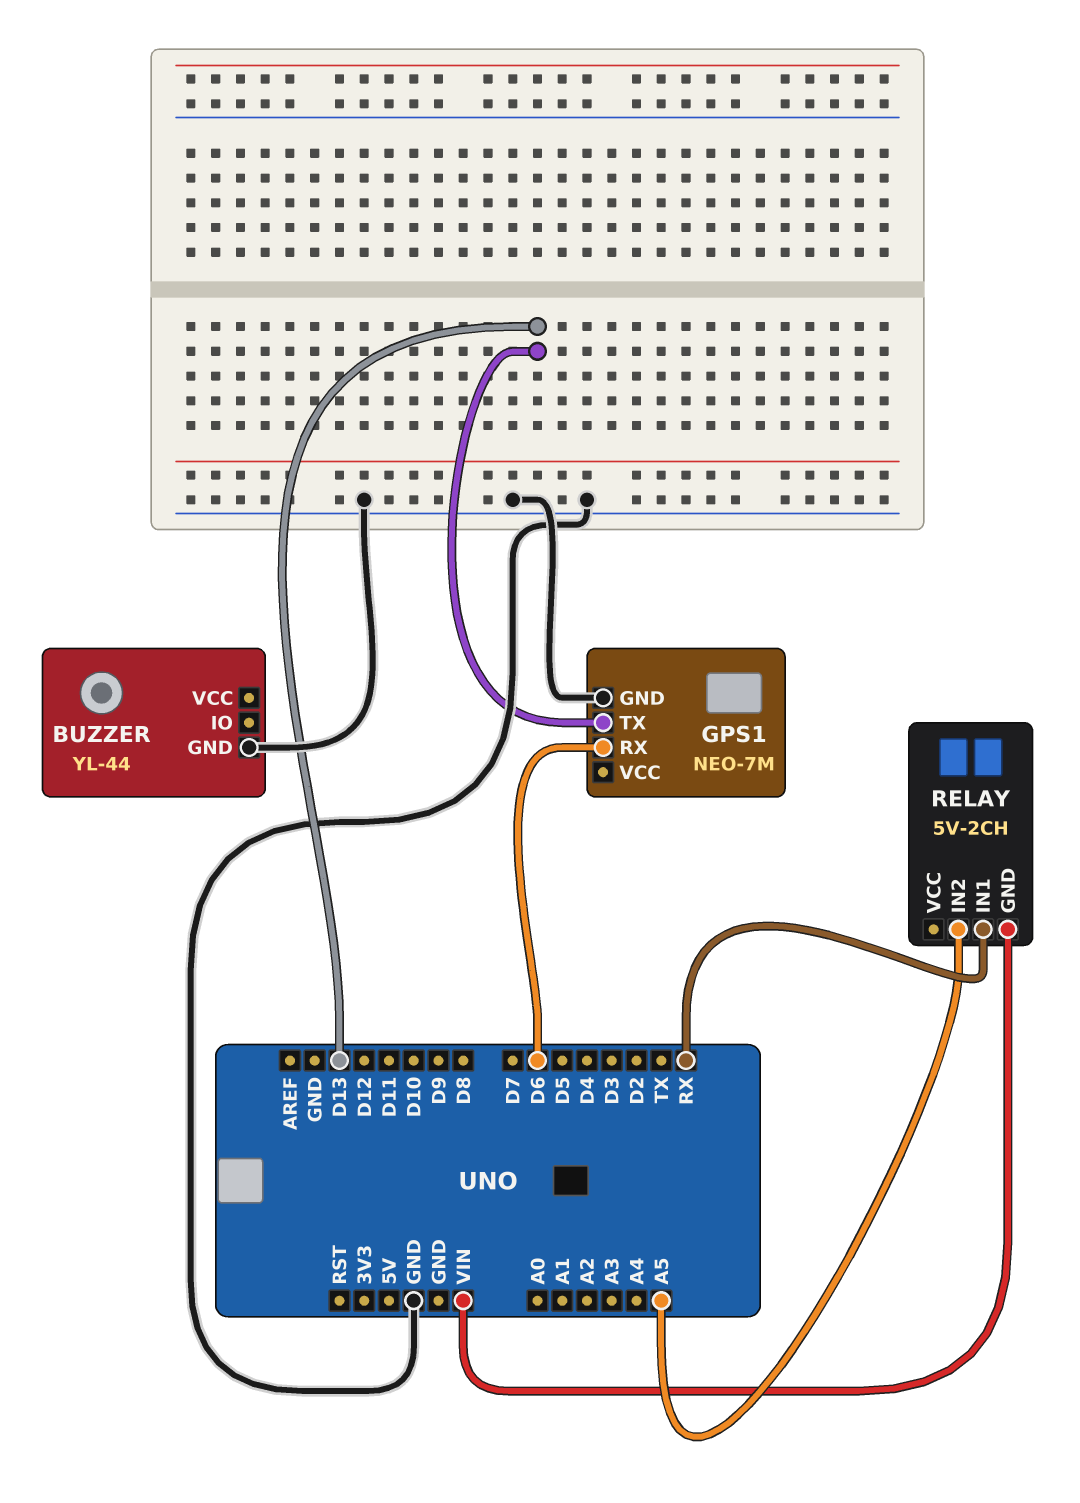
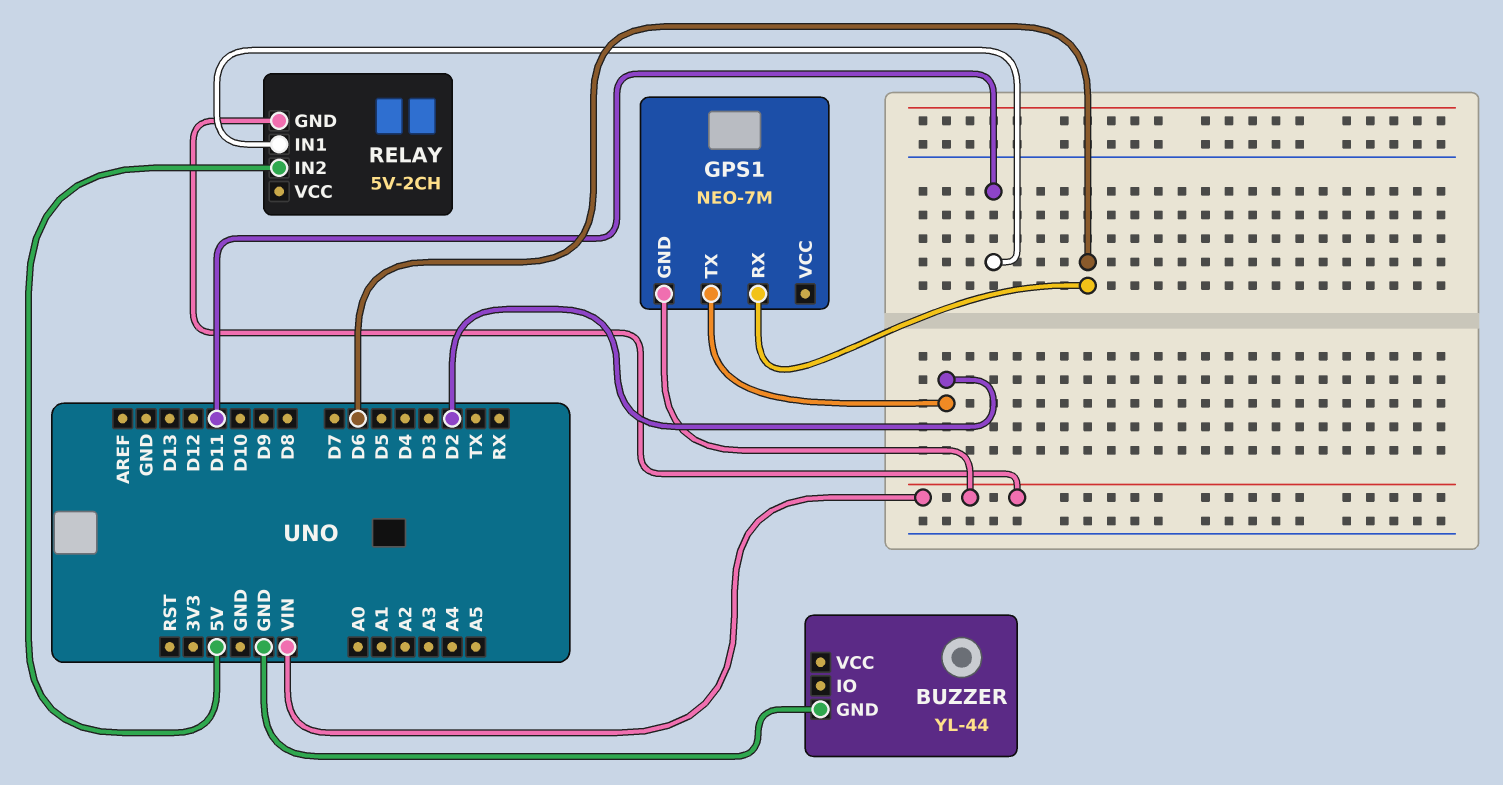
GPS1 pin GND: GND -> VIN
GPS1 pin TX: D13 -> D2
RELAY pin IN1: RX -> D11
RELAY pin IN2: A5 -> 5V

